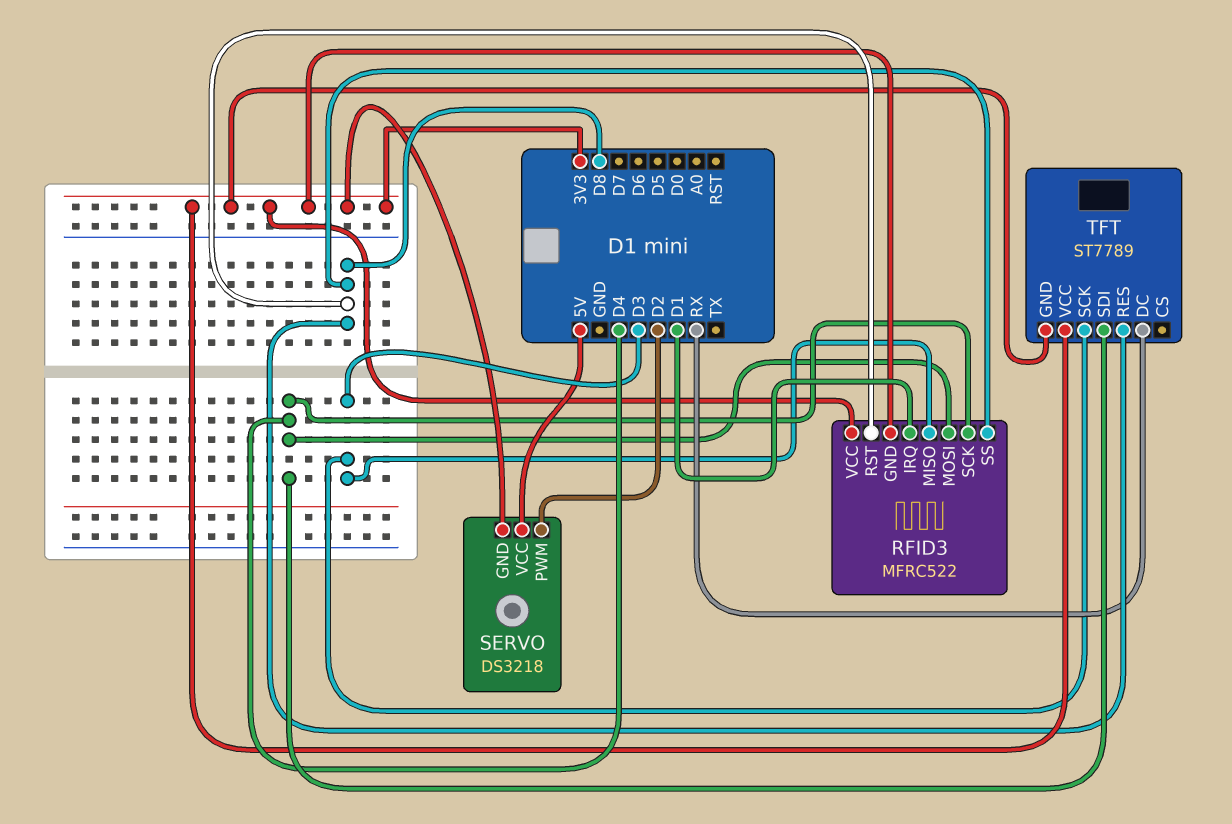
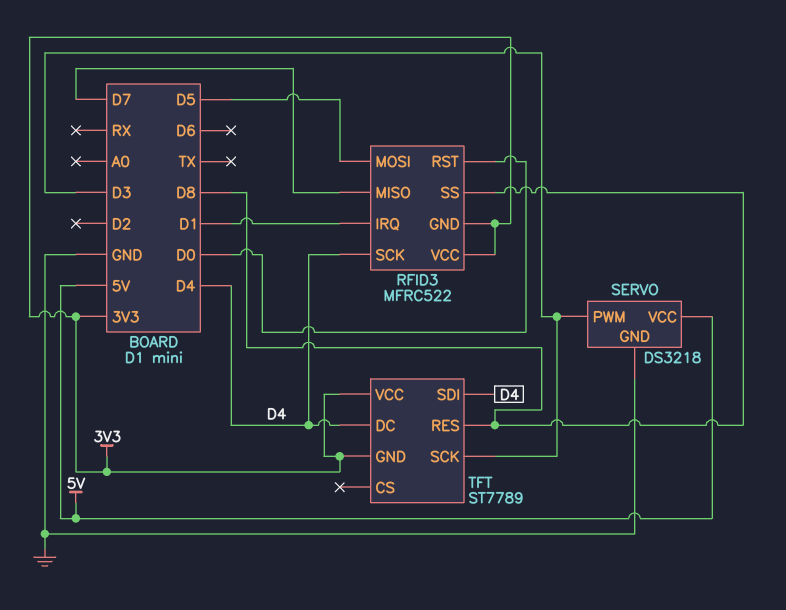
RFID3 pin MISO: D3 -> D7
RFID3 pin MOSI: D4 -> D5
RFID3 pin RST: D8 -> D0
SERVO pin GND: 3V3 -> GND
SERVO pin PWM: D2 -> D3
TFT pin DC: RX -> D4

